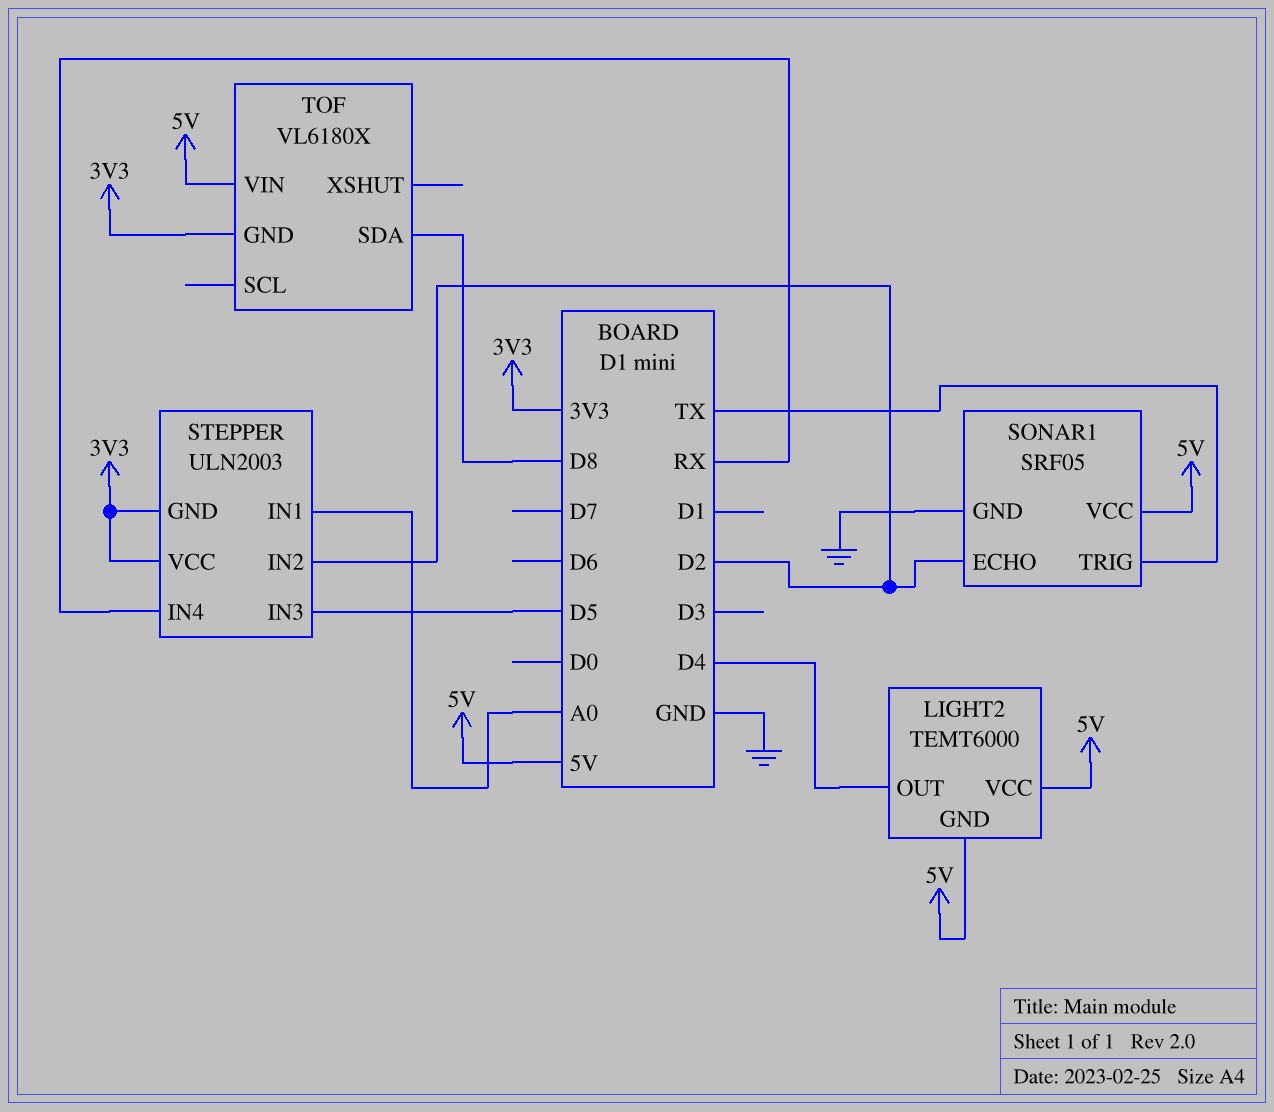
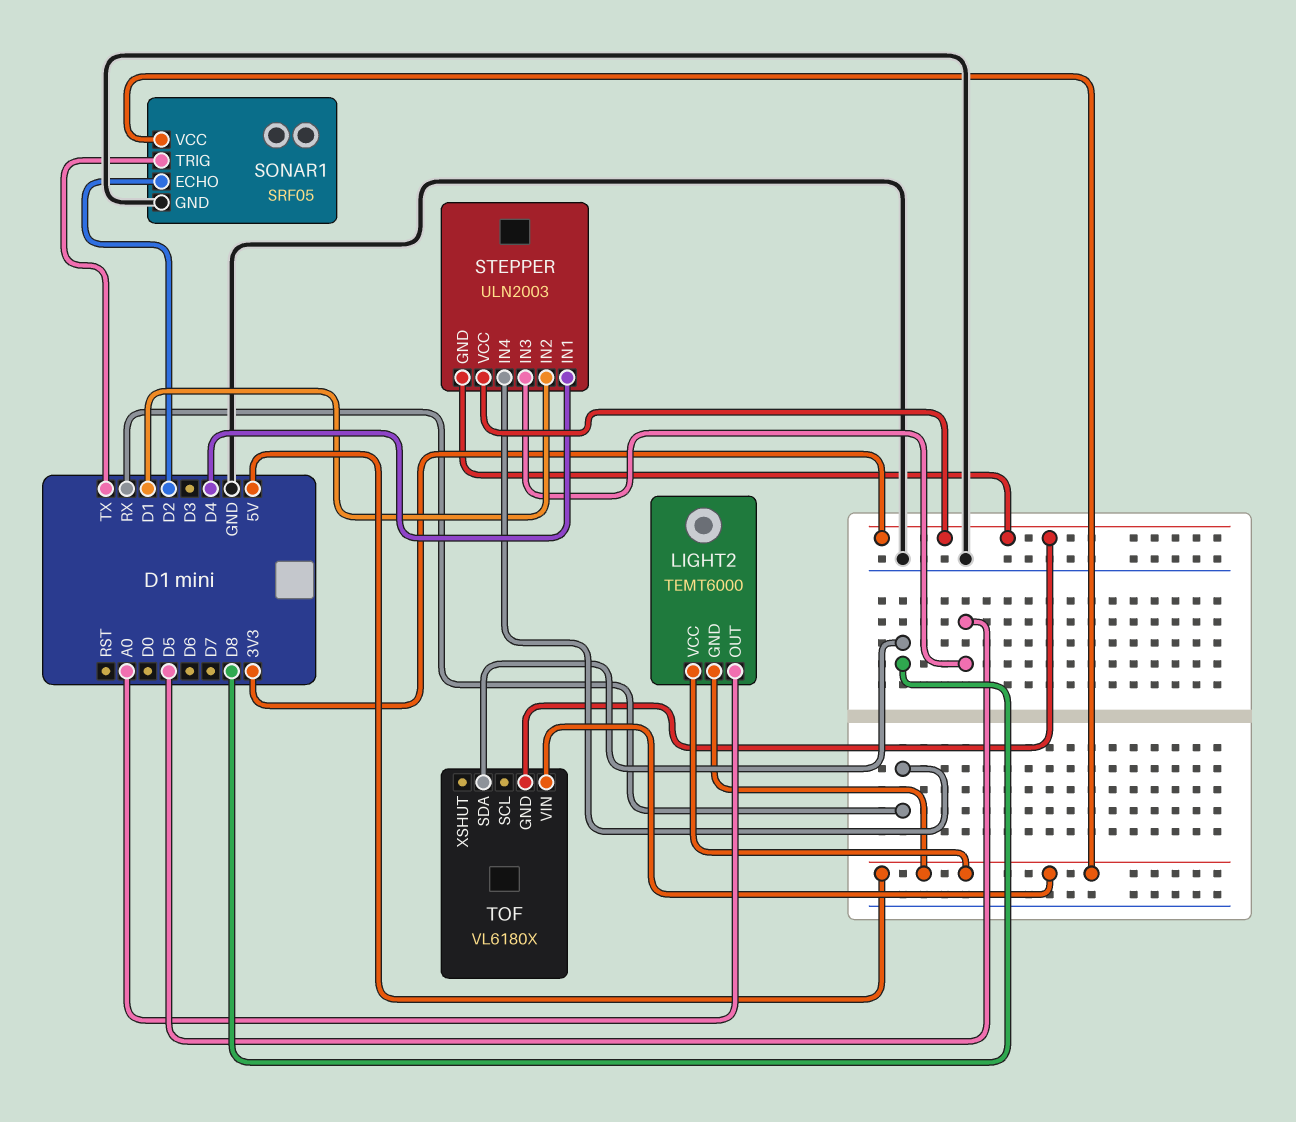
LIGHT2 pin OUT: D4 -> A0
STEPPER pin IN1: A0 -> D4
STEPPER pin IN2: D2 -> D1

